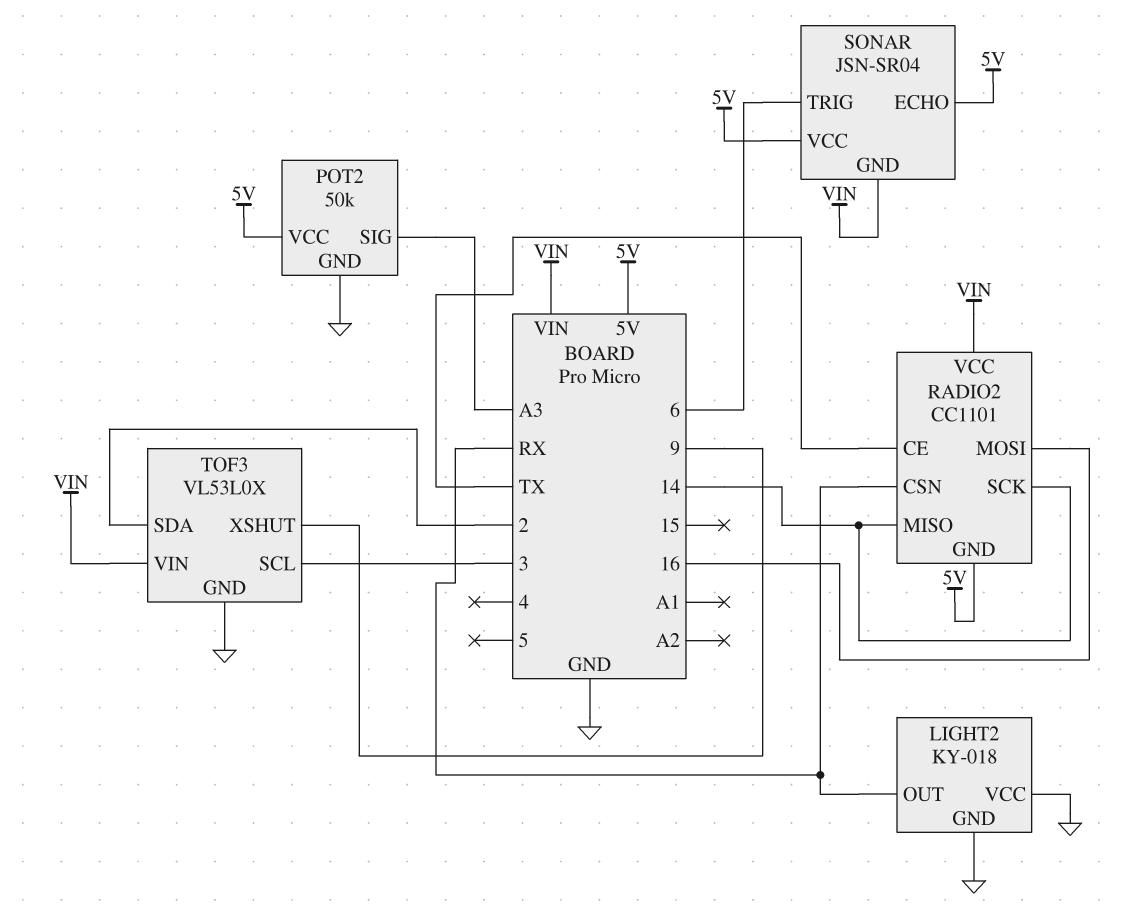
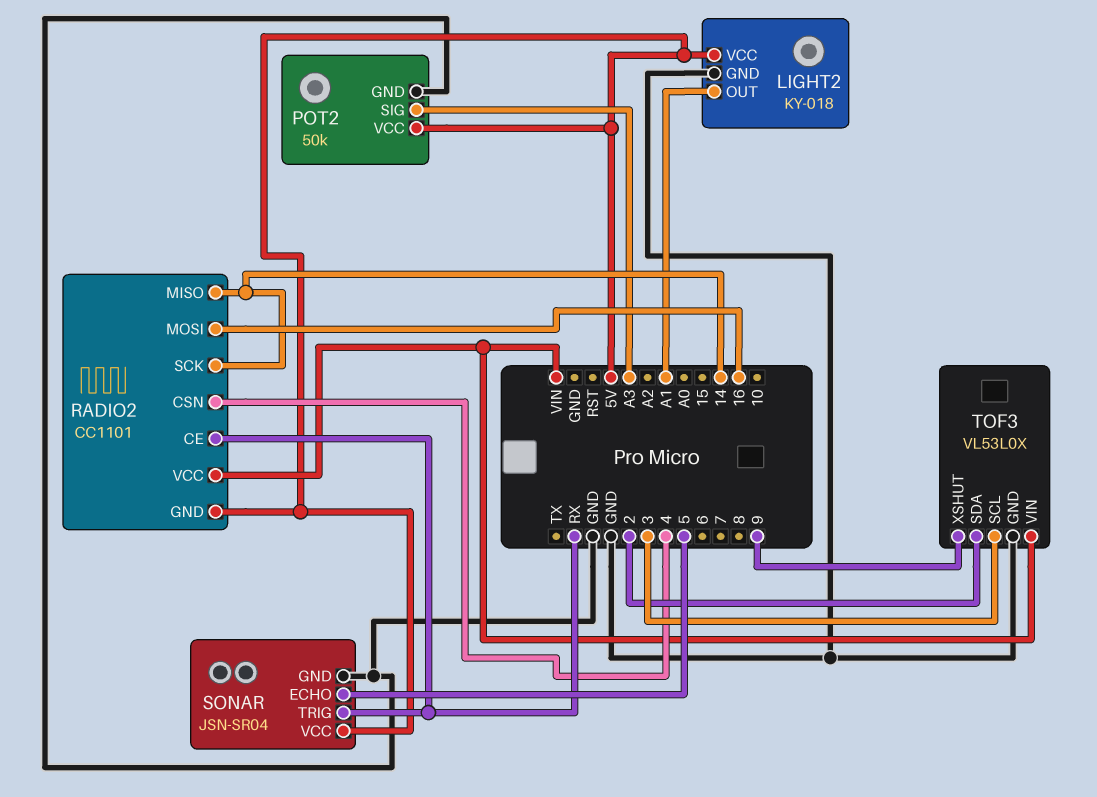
LIGHT2 pin OUT: RX -> A1
LIGHT2 pin VCC: GND -> 5V
RADIO2 pin CE: TX -> RX
RADIO2 pin CSN: RX -> 4
SONAR pin ECHO: 5V -> 5
SONAR pin GND: VIN -> GND
SONAR pin TRIG: 6 -> RX

